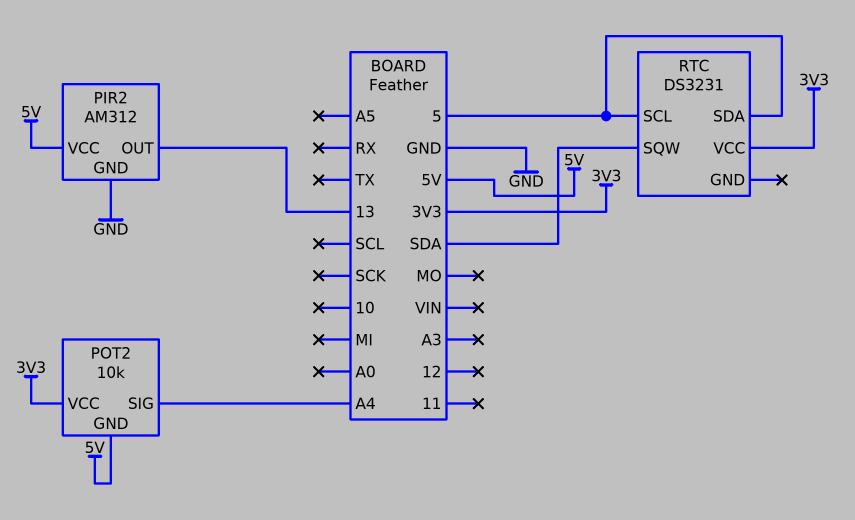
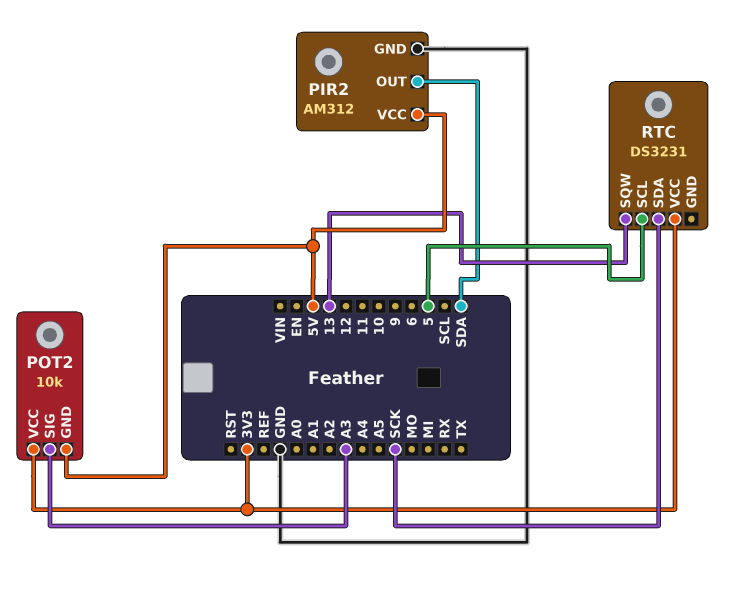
PIR2 pin OUT: 13 -> SDA
POT2 pin SIG: A4 -> A3
RTC pin SDA: 5 -> SCK
RTC pin SQW: SDA -> 13

